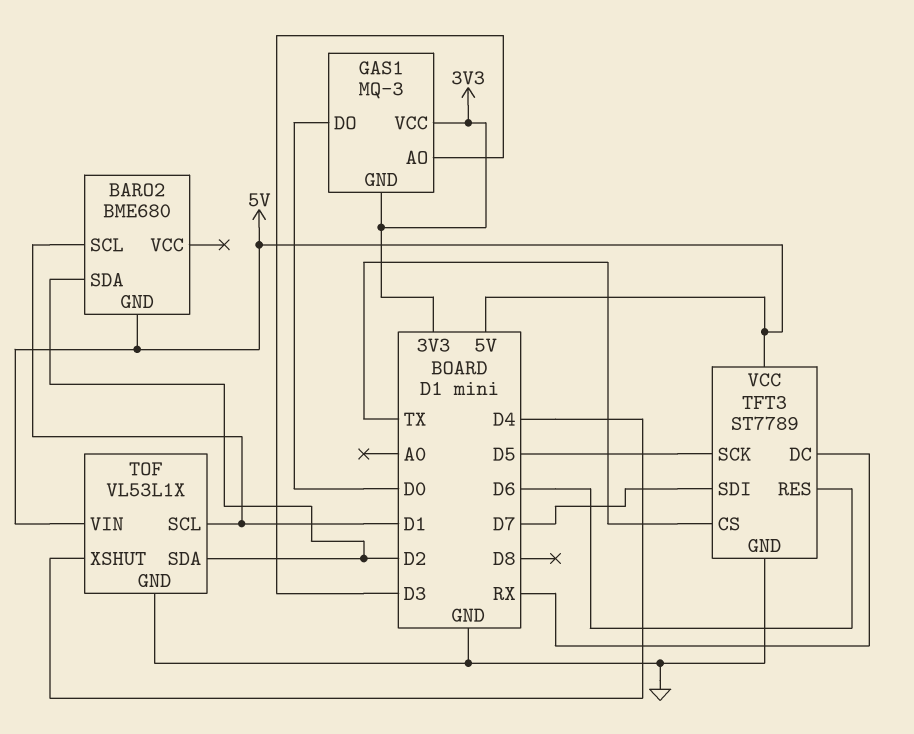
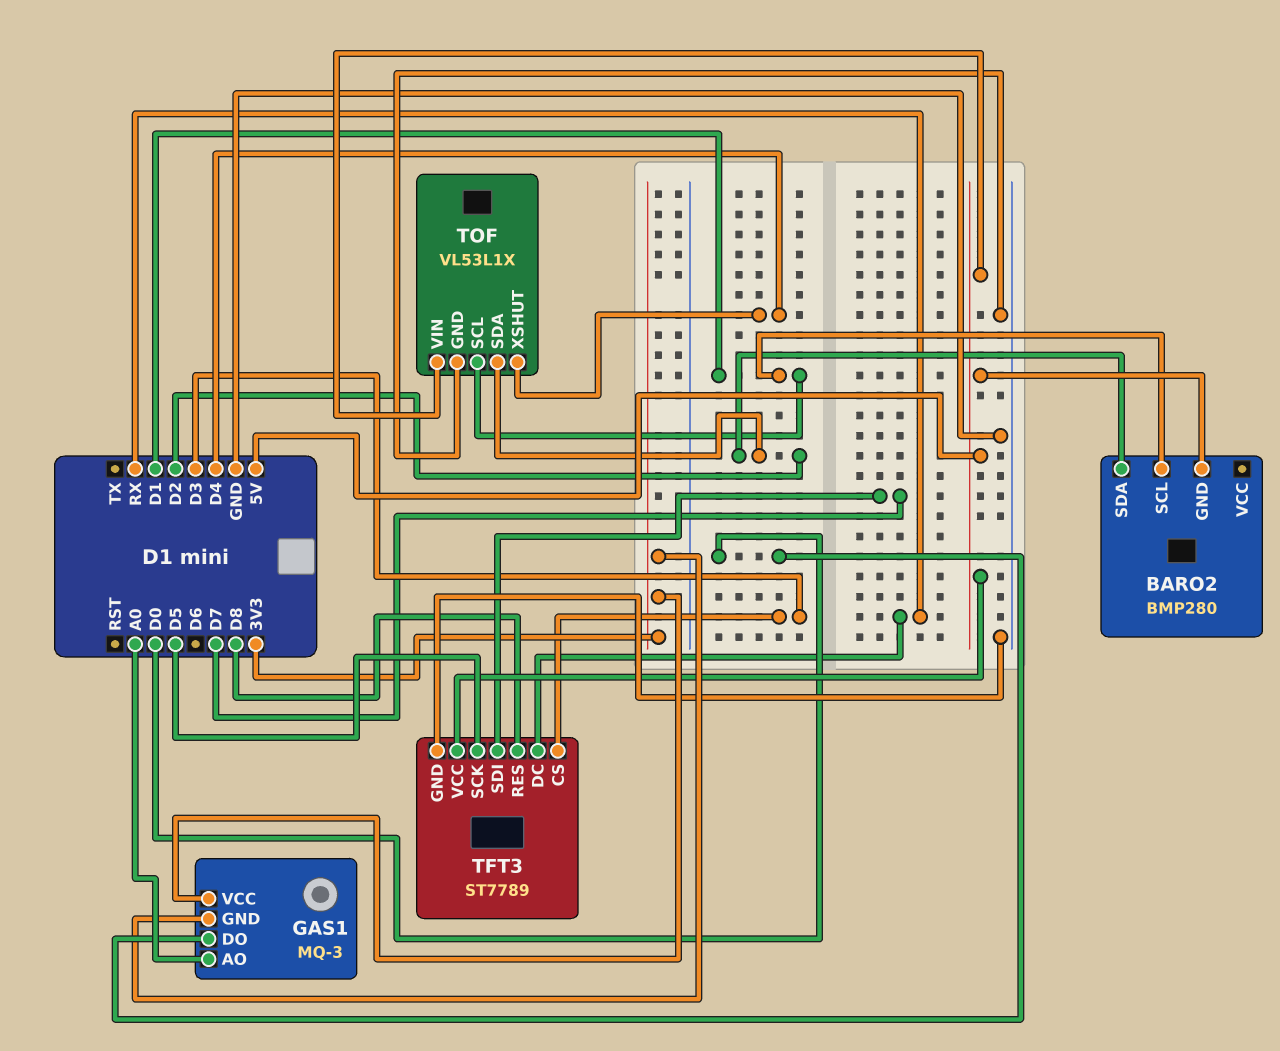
BARO2: BME680 -> BMP280
GAS1 pin AO: D3 -> A0
TFT3 pin CS: TX -> D3
TFT3 pin RES: D6 -> D8

